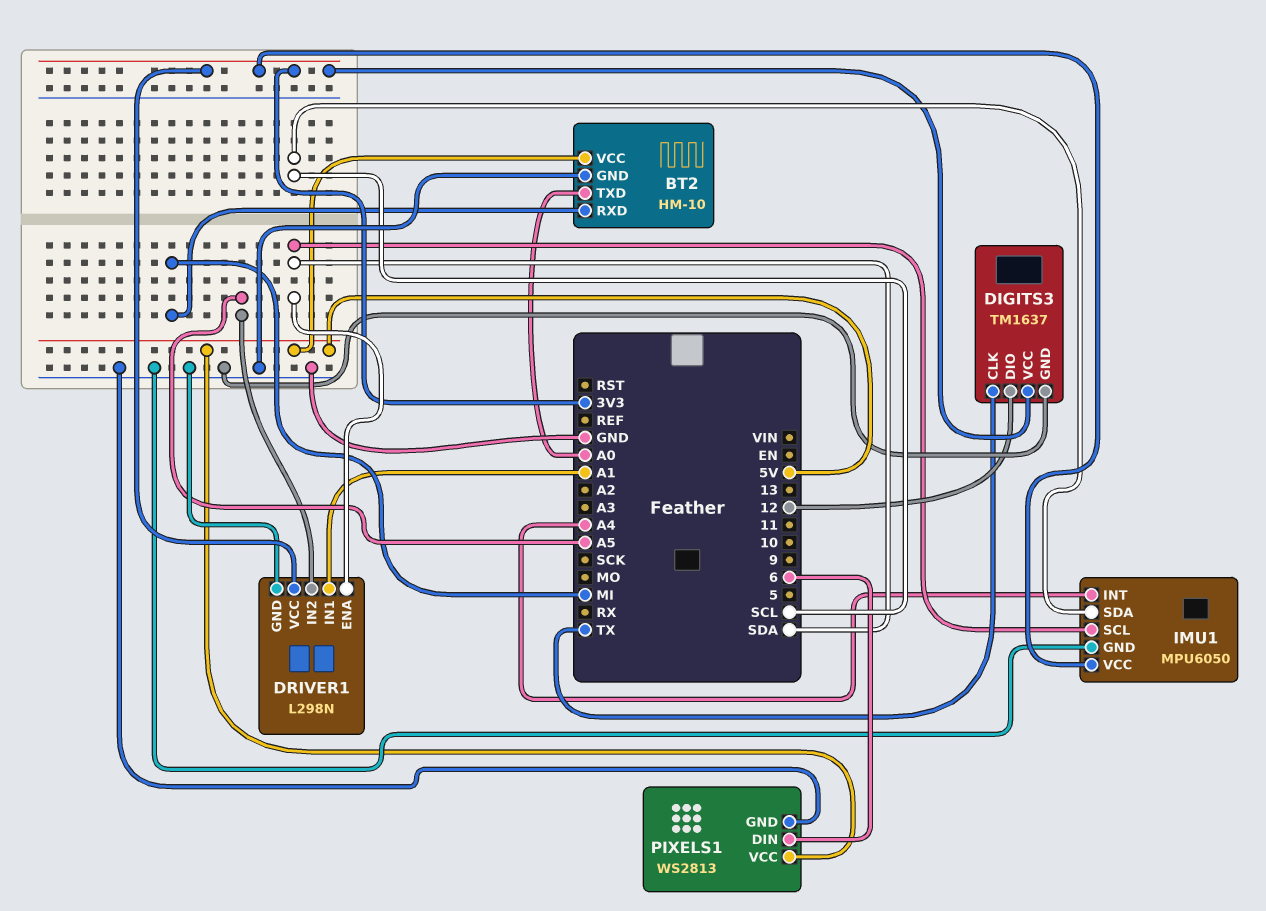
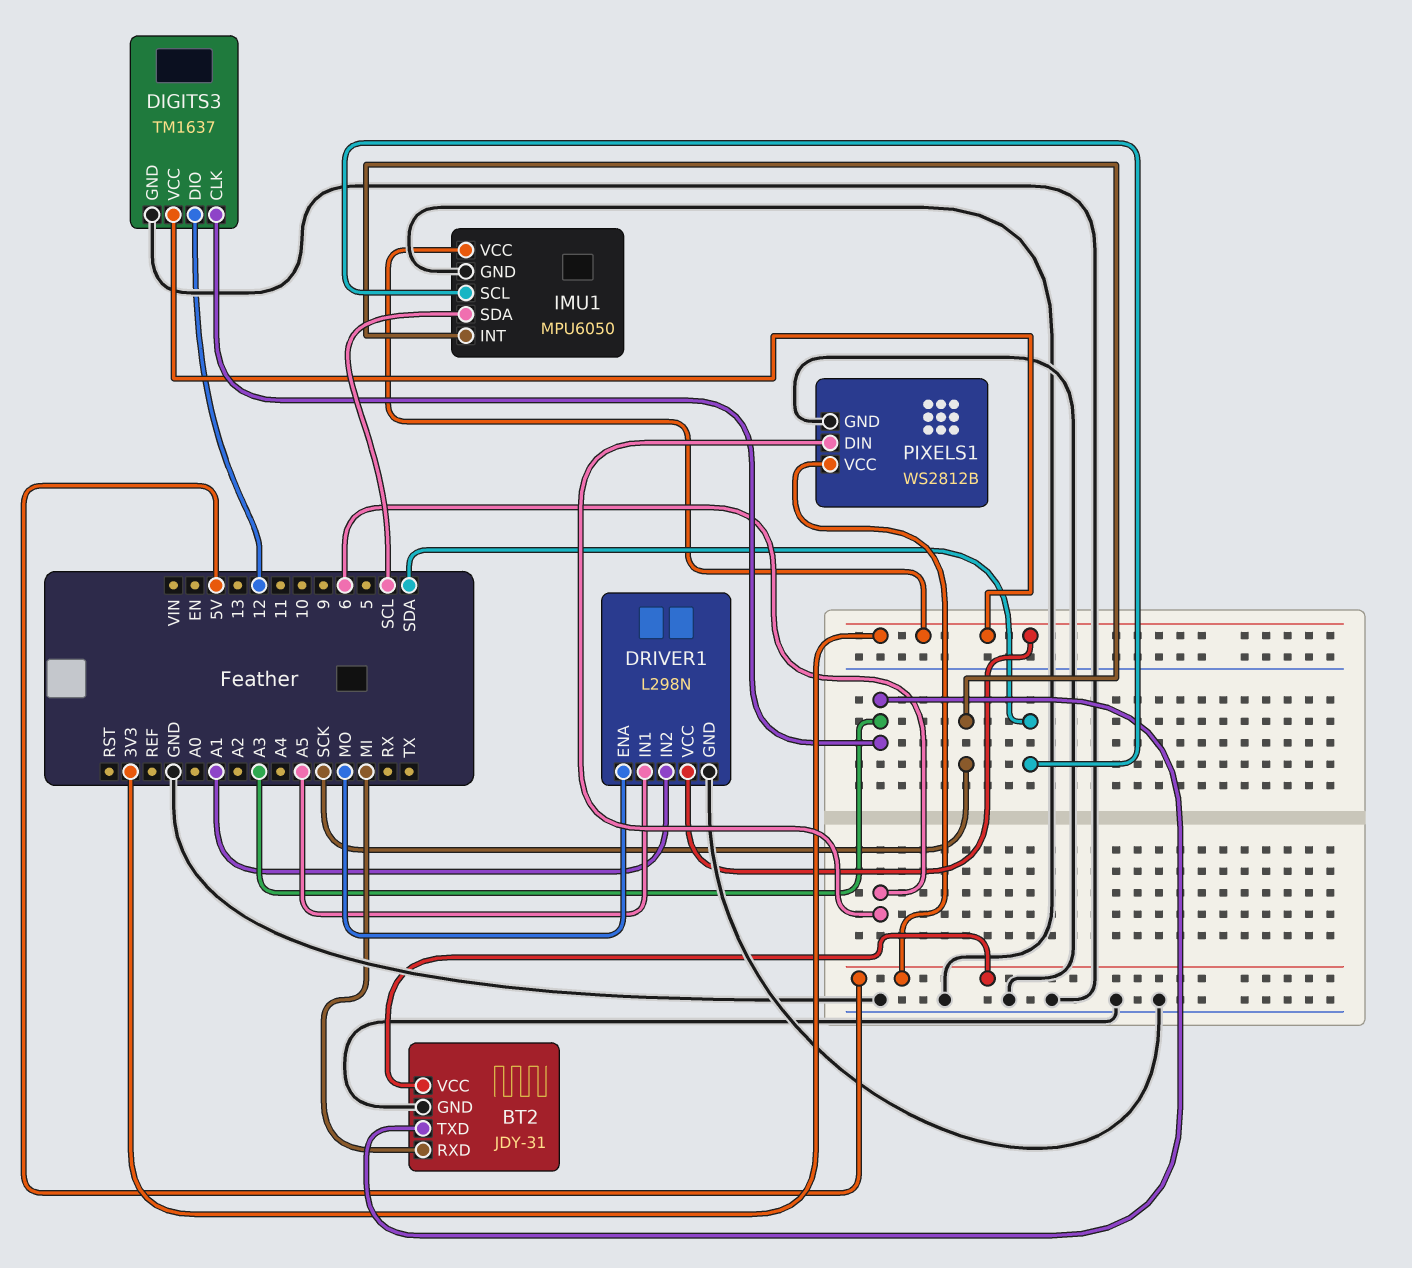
BT2: HM-10 -> JDY-31
BT2 pin TXD: A0 -> A3
DIGITS3 pin CLK: TX -> A3
DRIVER1 pin ENA: SDA -> MO
DRIVER1 pin IN1: A1 -> A5
DRIVER1 pin IN2: A5 -> A1
IMU1 pin INT: A4 -> SCK
PIXELS1: WS2813 -> WS2812B

